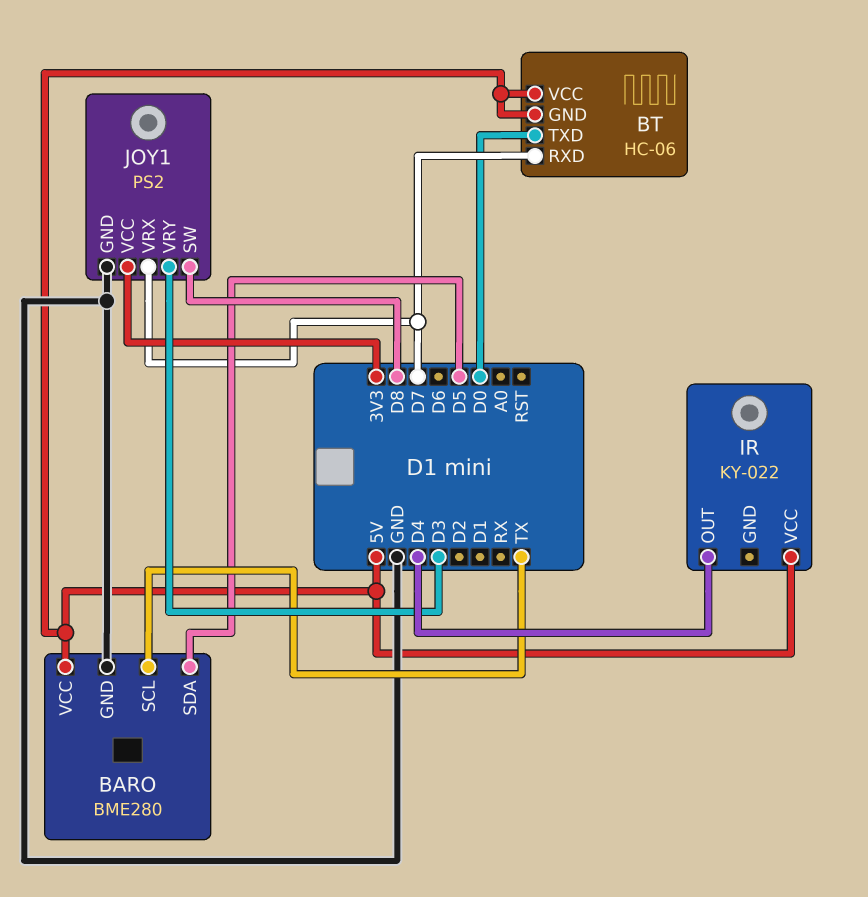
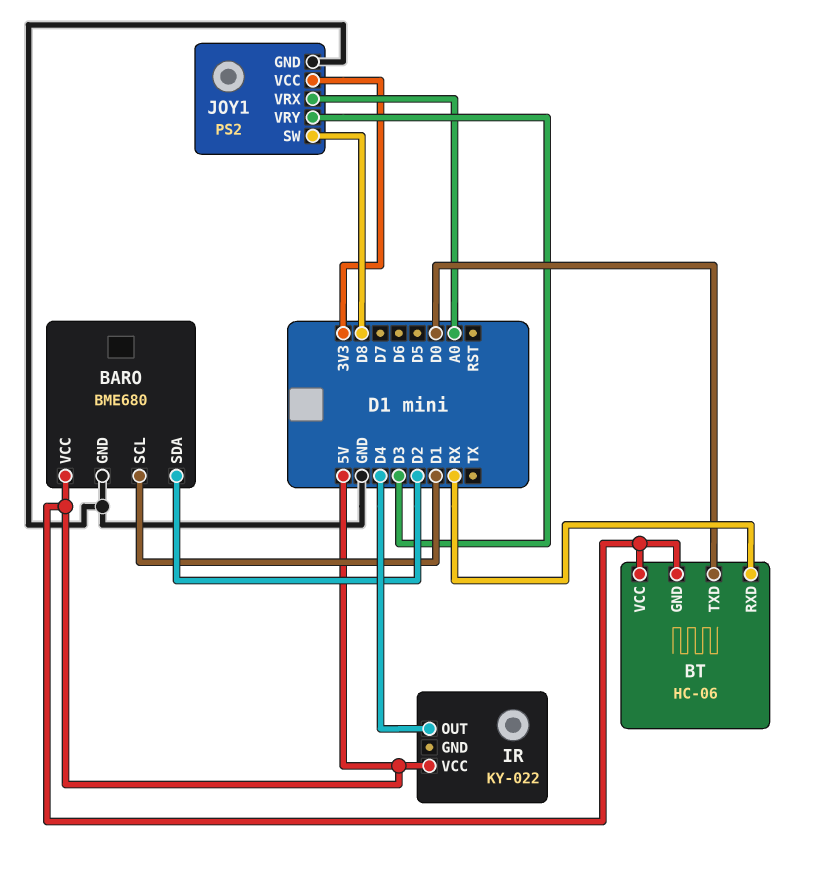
BARO: BME280 -> BME680
BARO pin SCL: TX -> D1
BARO pin SDA: D5 -> D2
BT pin RXD: D7 -> RX
JOY1 pin VRX: D7 -> A0

